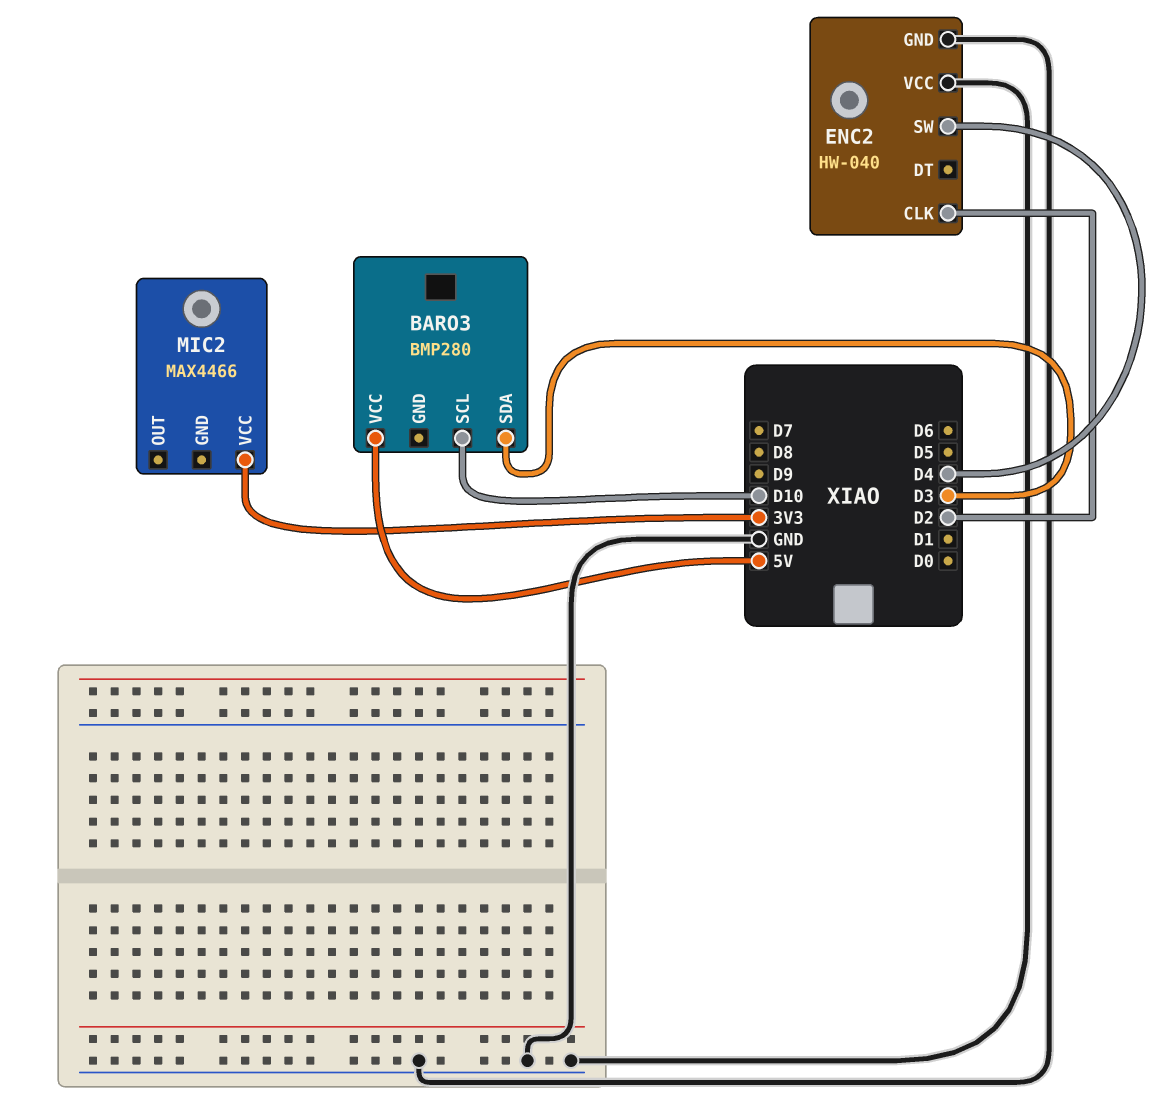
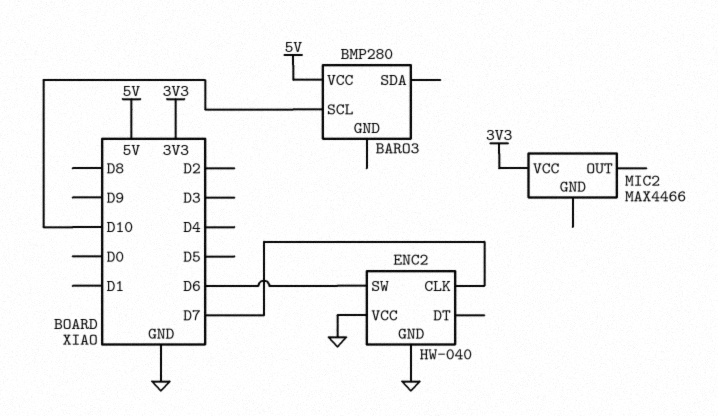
BARO3 pin SDA: D3 -> none
ENC2 pin CLK: D2 -> D7
ENC2 pin SW: D4 -> D6

